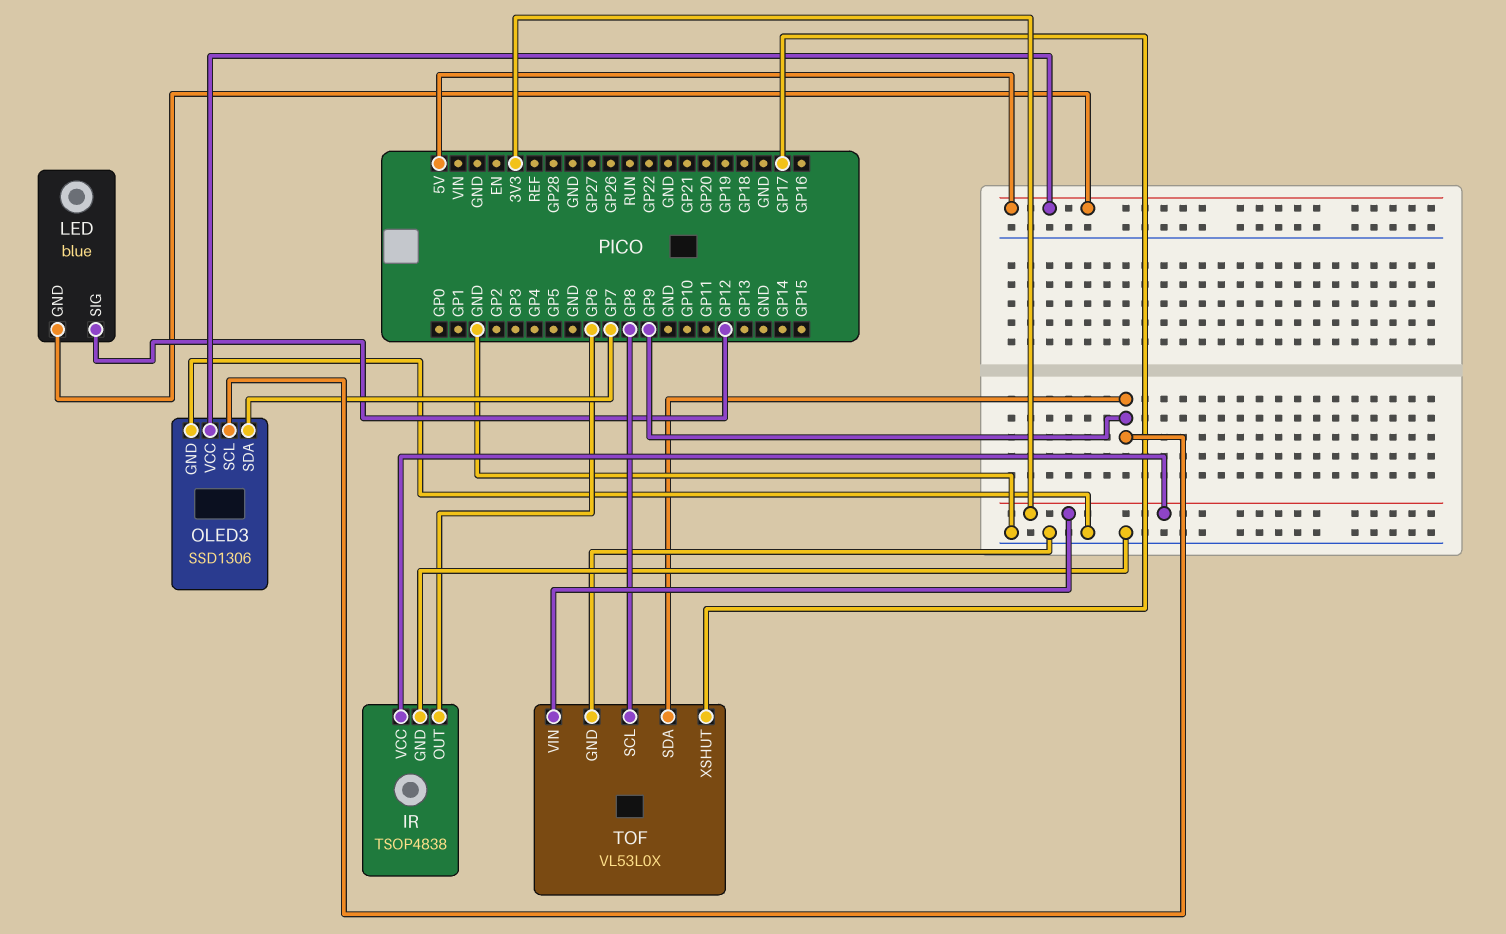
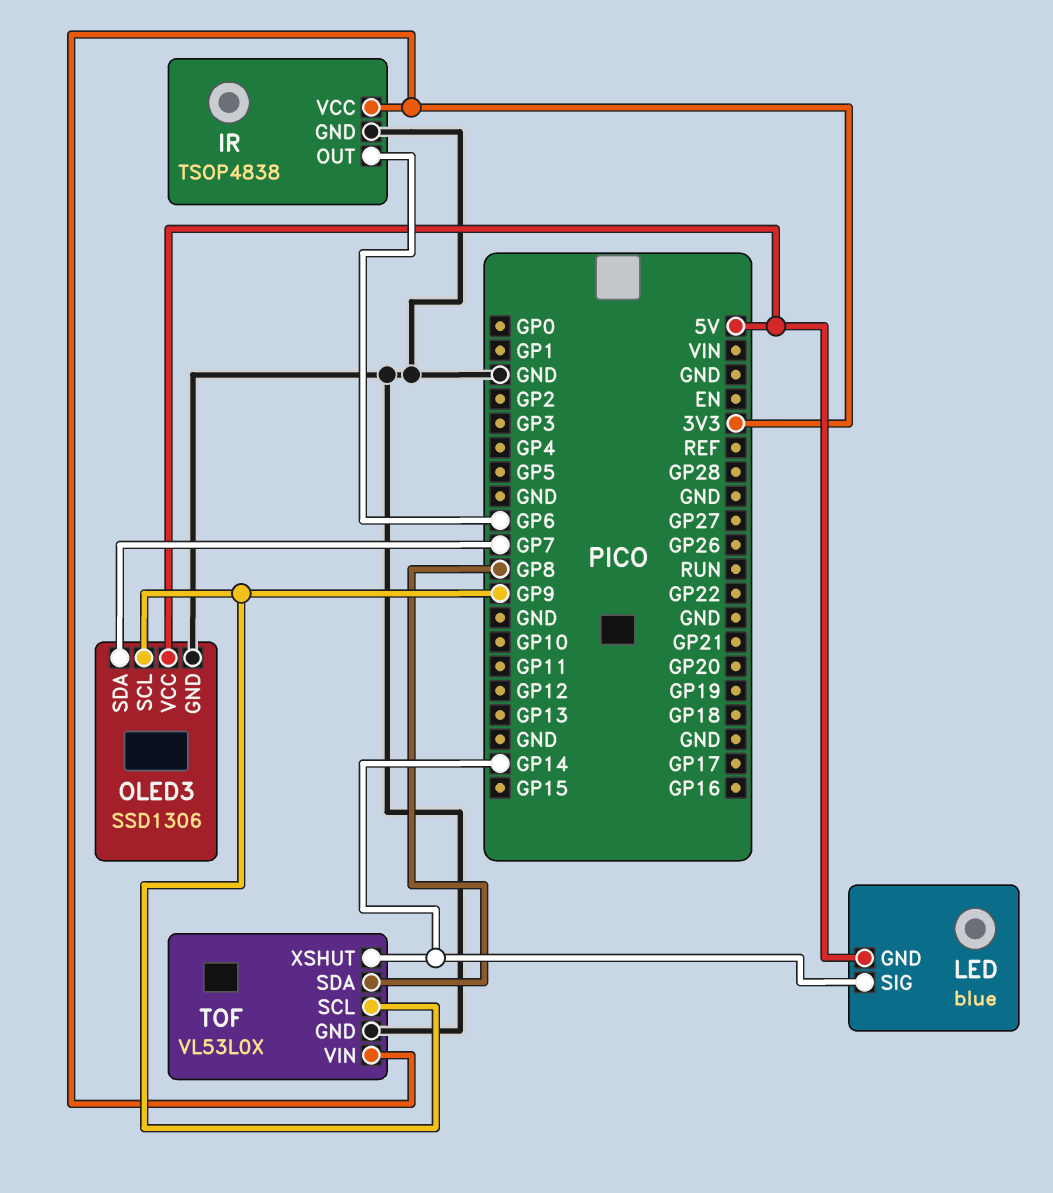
LED pin SIG: GP12 -> GP14
TOF pin SCL: GP8 -> GP9
TOF pin SDA: GP9 -> GP8
TOF pin XSHUT: GP17 -> GP14

